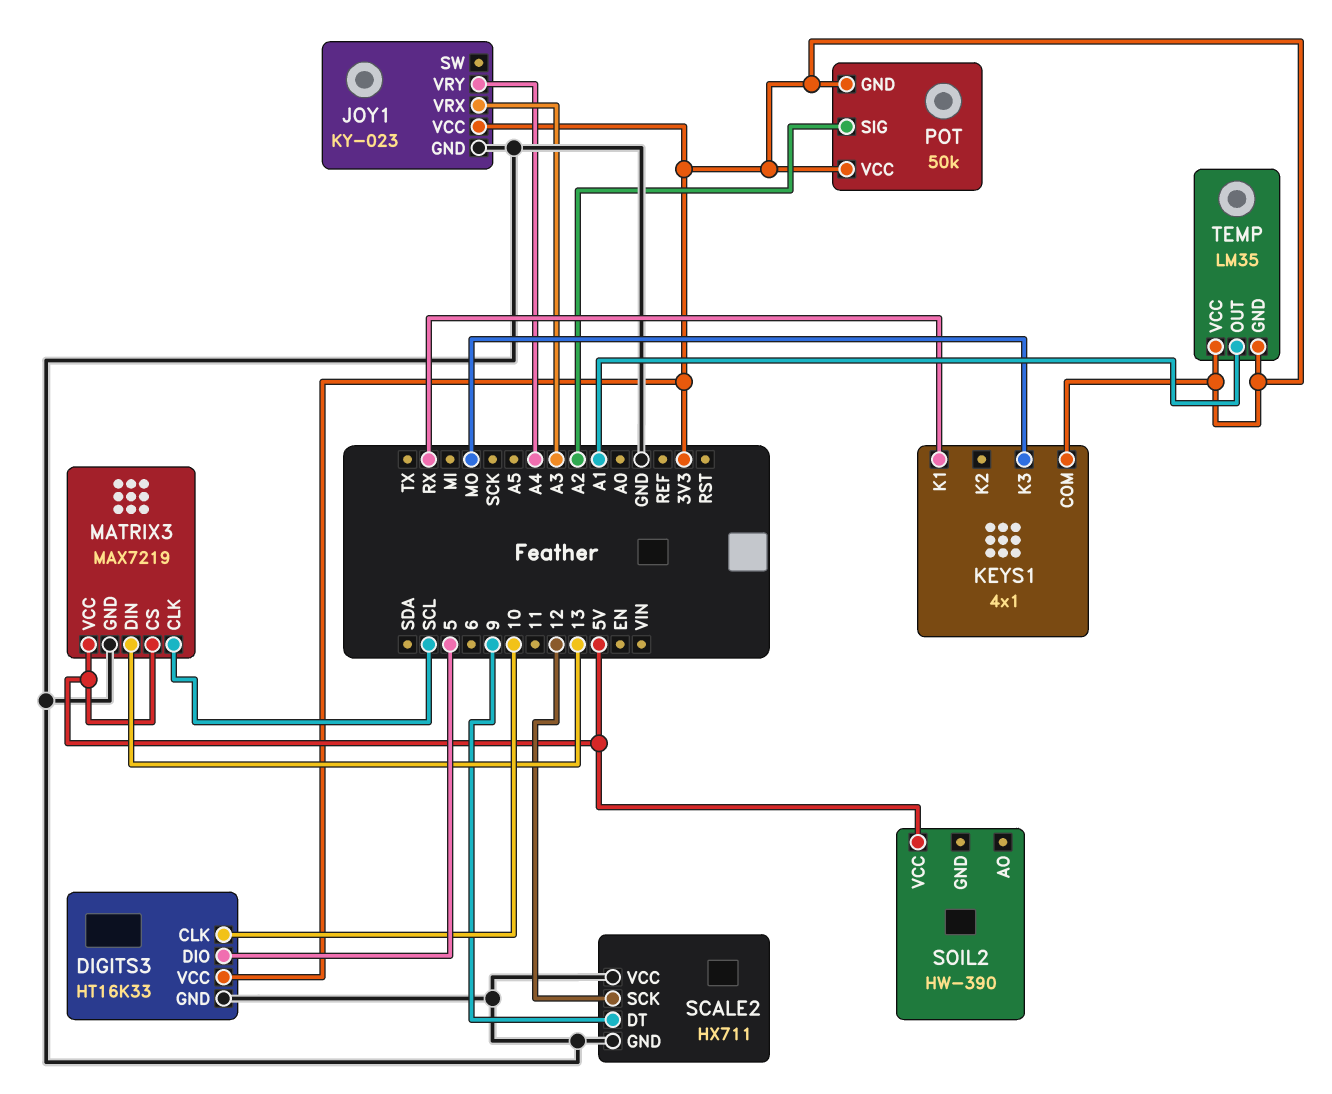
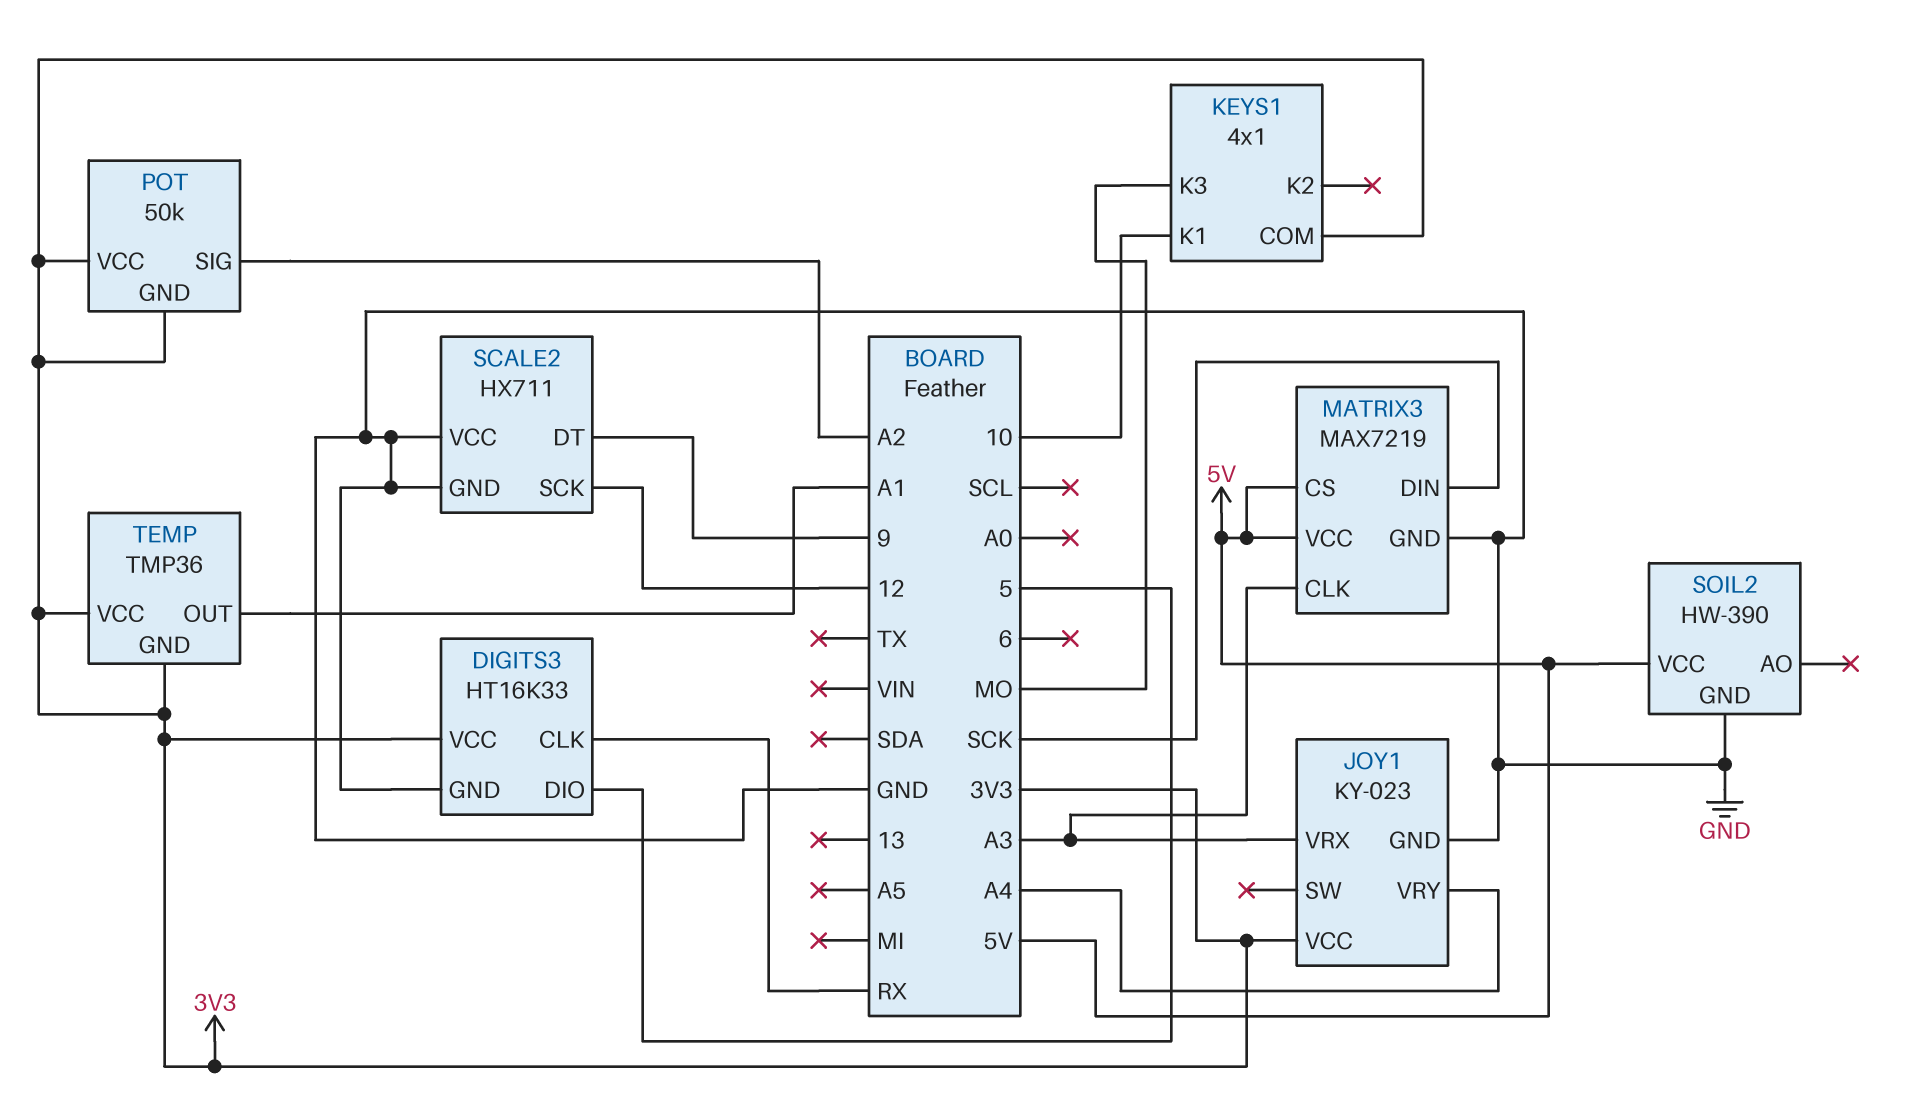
DIGITS3 pin CLK: 10 -> RX
KEYS1 pin K1: RX -> 10
MATRIX3 pin CLK: SCL -> A3
MATRIX3 pin DIN: 13 -> SCK
SOIL2 pin GND: none -> GND
TEMP: LM35 -> TMP36

